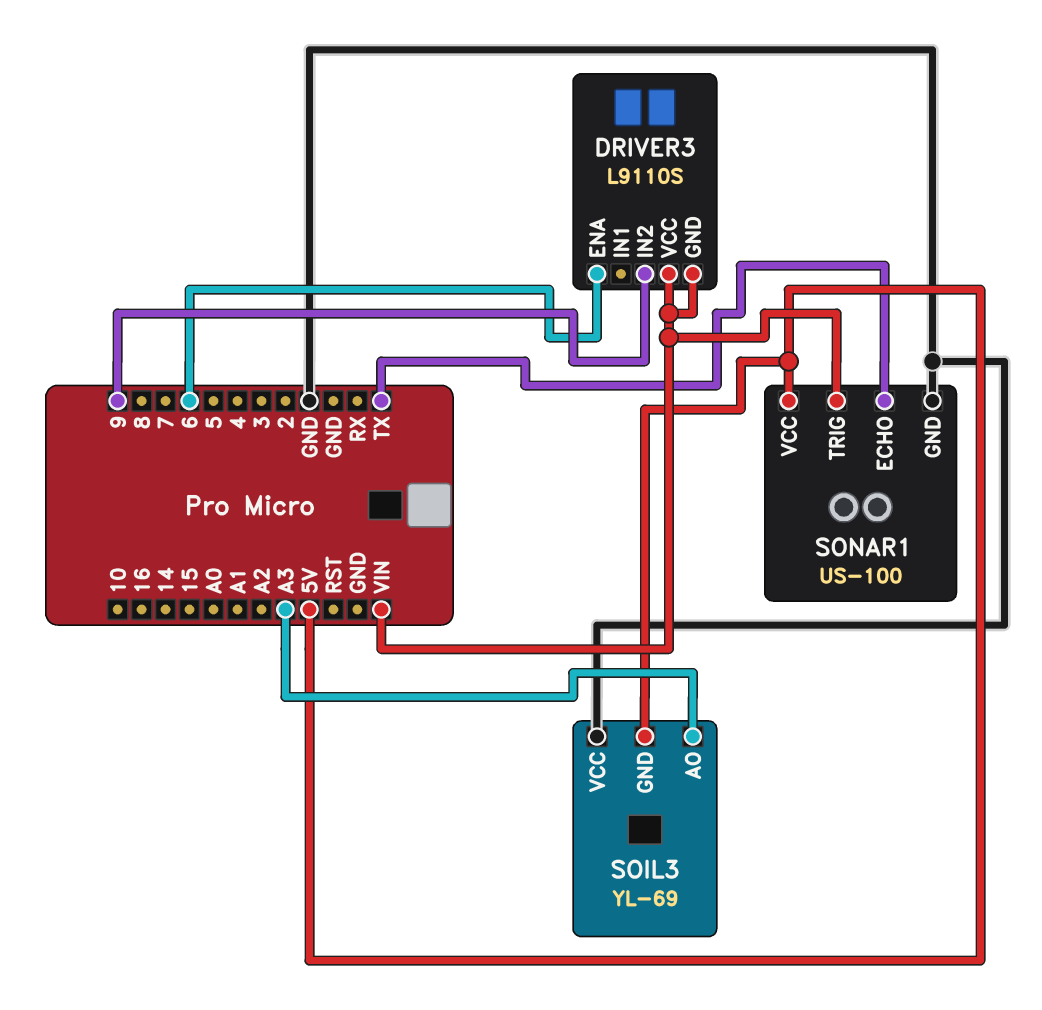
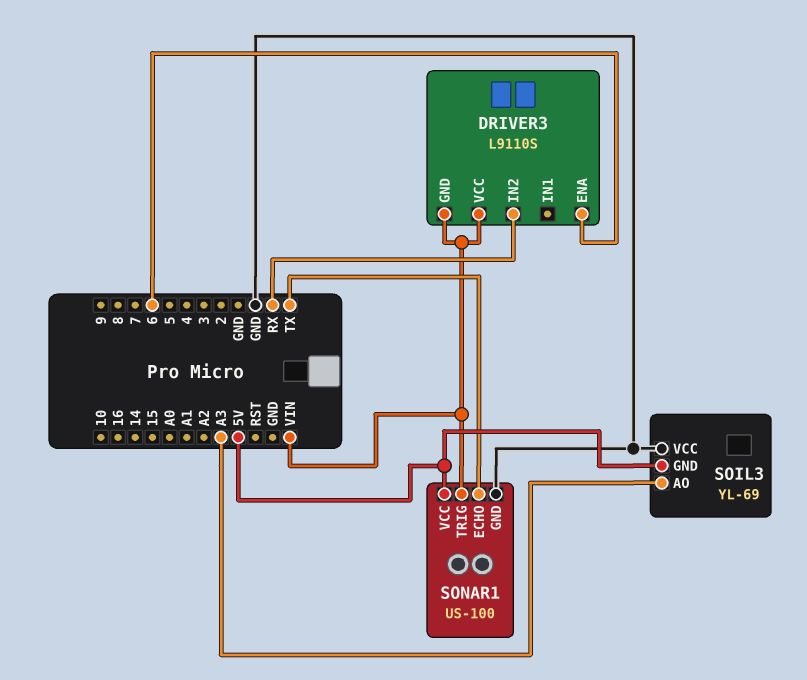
DRIVER3 pin IN2: 9 -> RX

